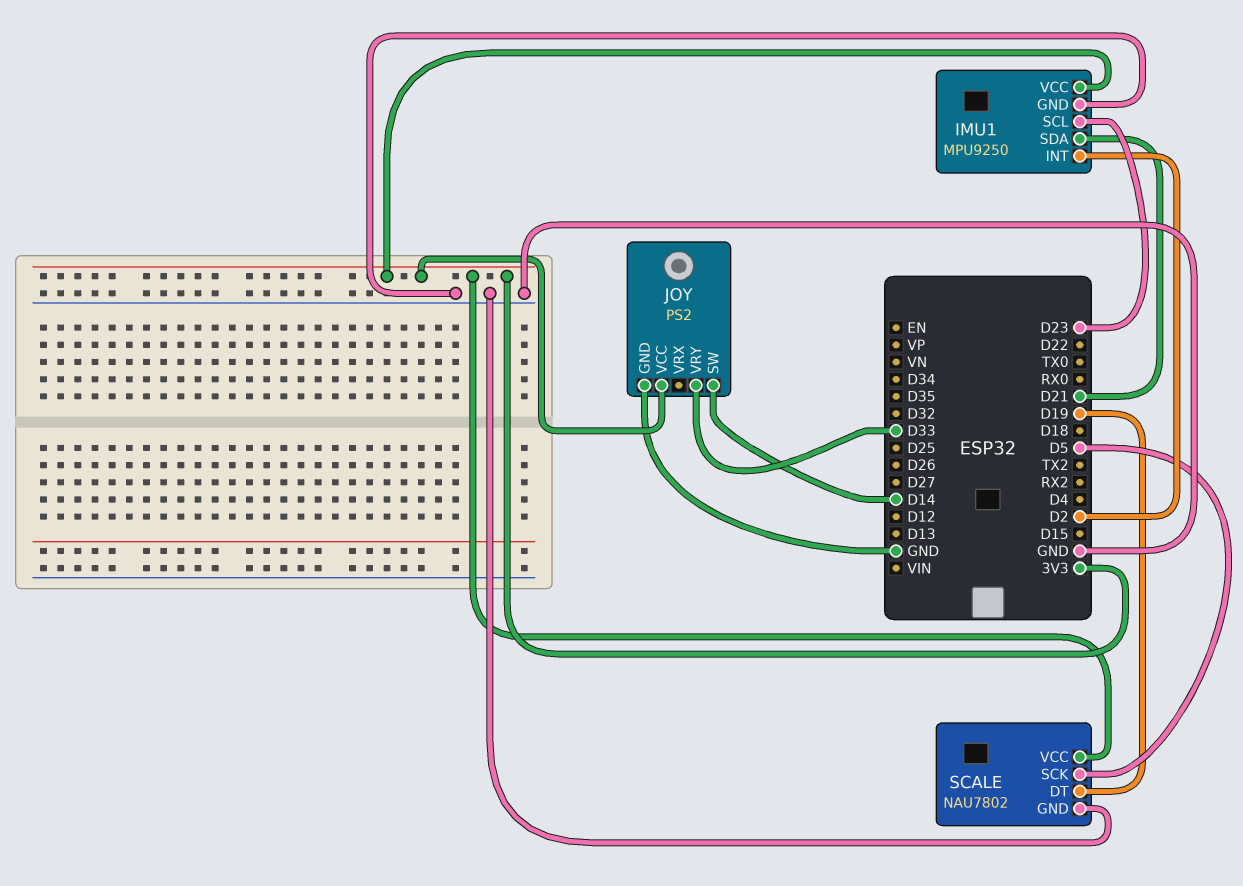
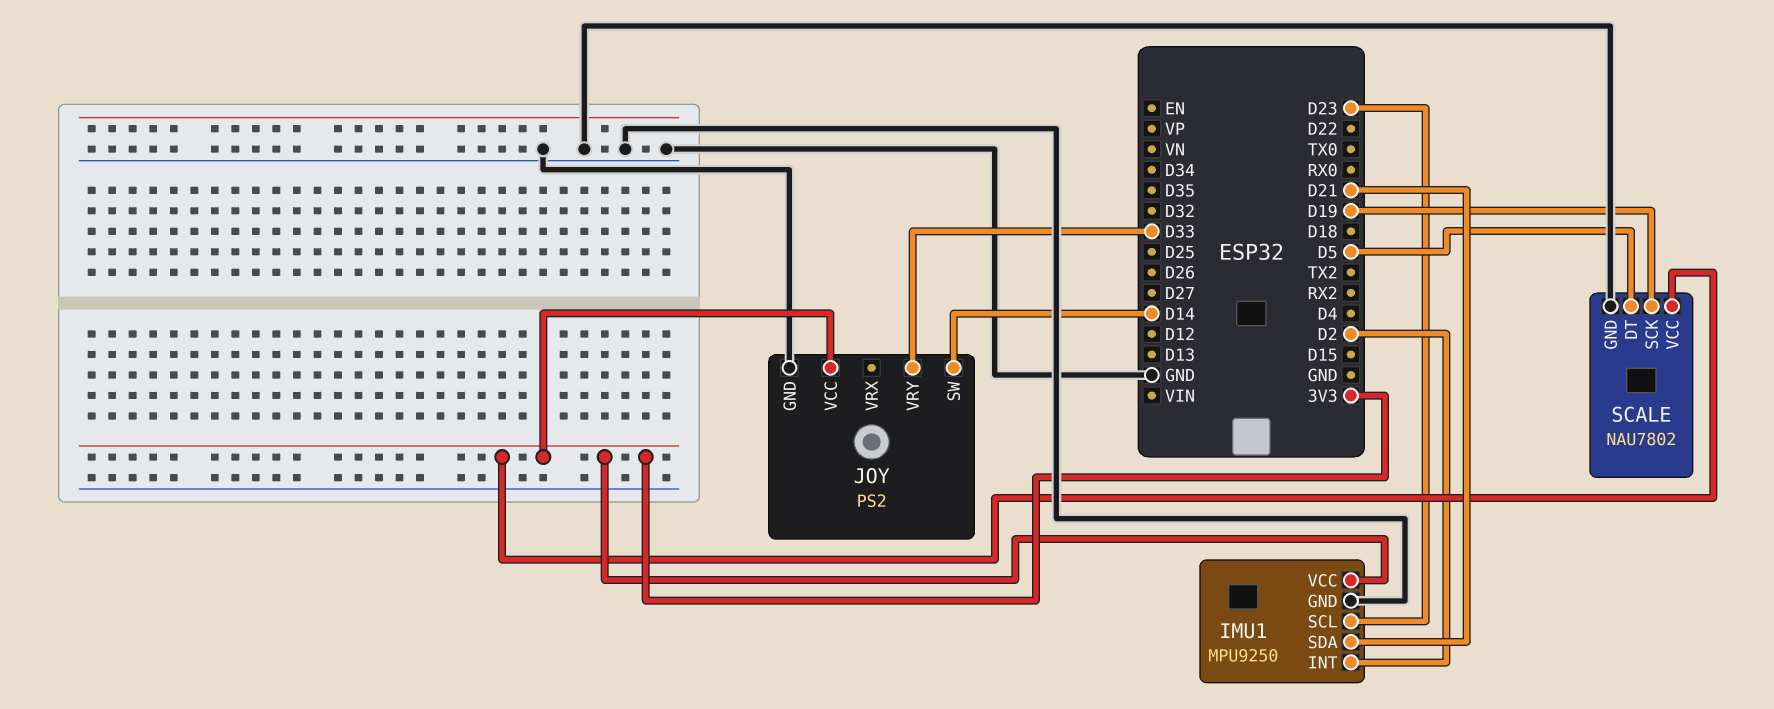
SCALE pin DT: D19 -> D5
SCALE pin SCK: D5 -> D19

